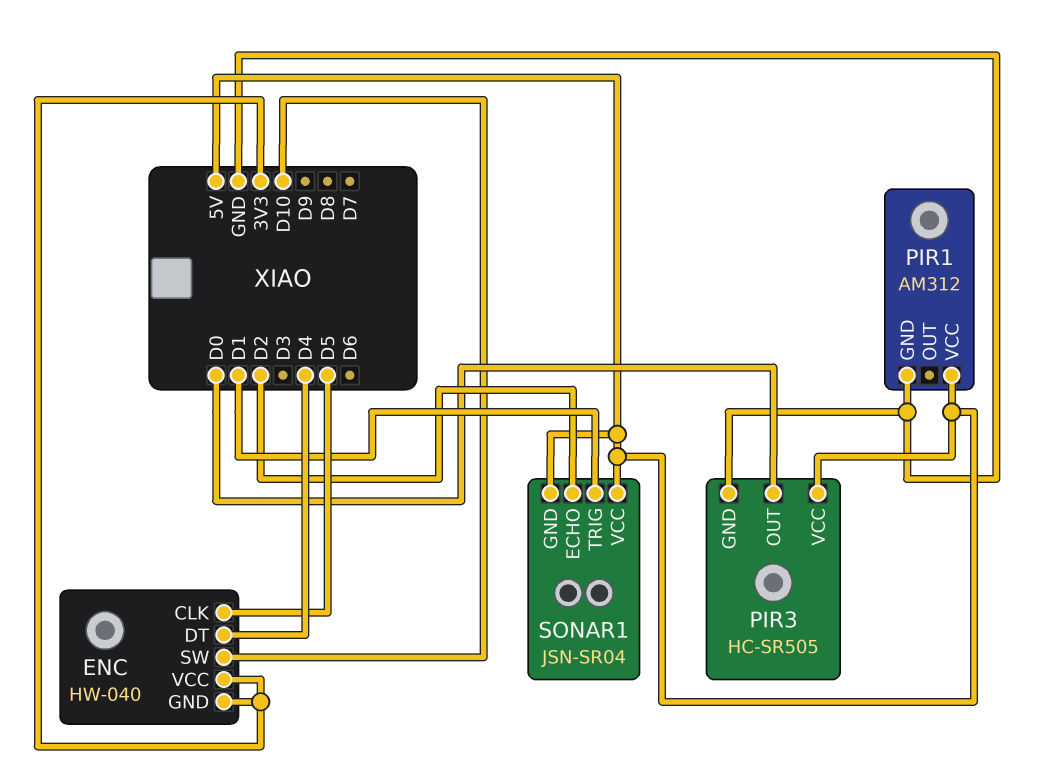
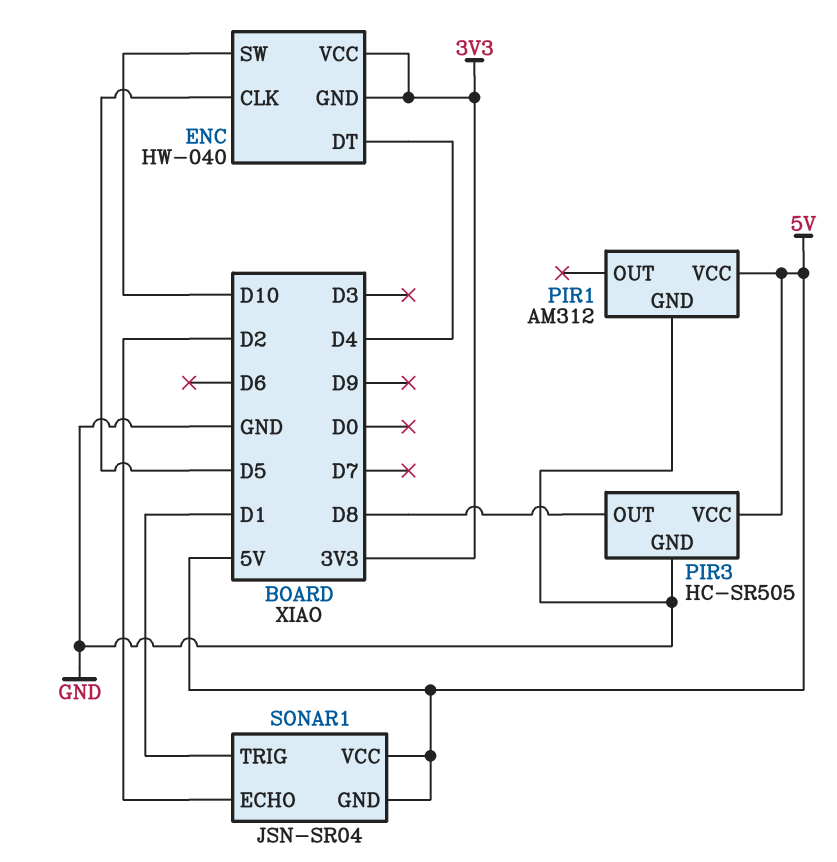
PIR3 pin OUT: D0 -> D8

